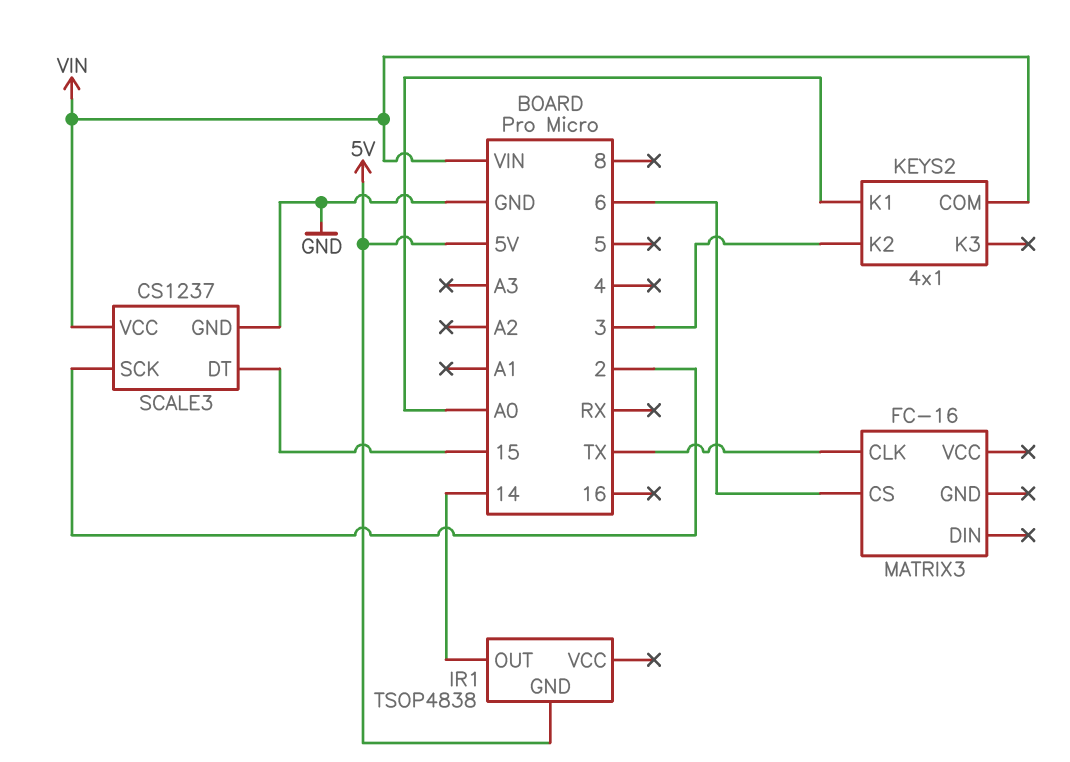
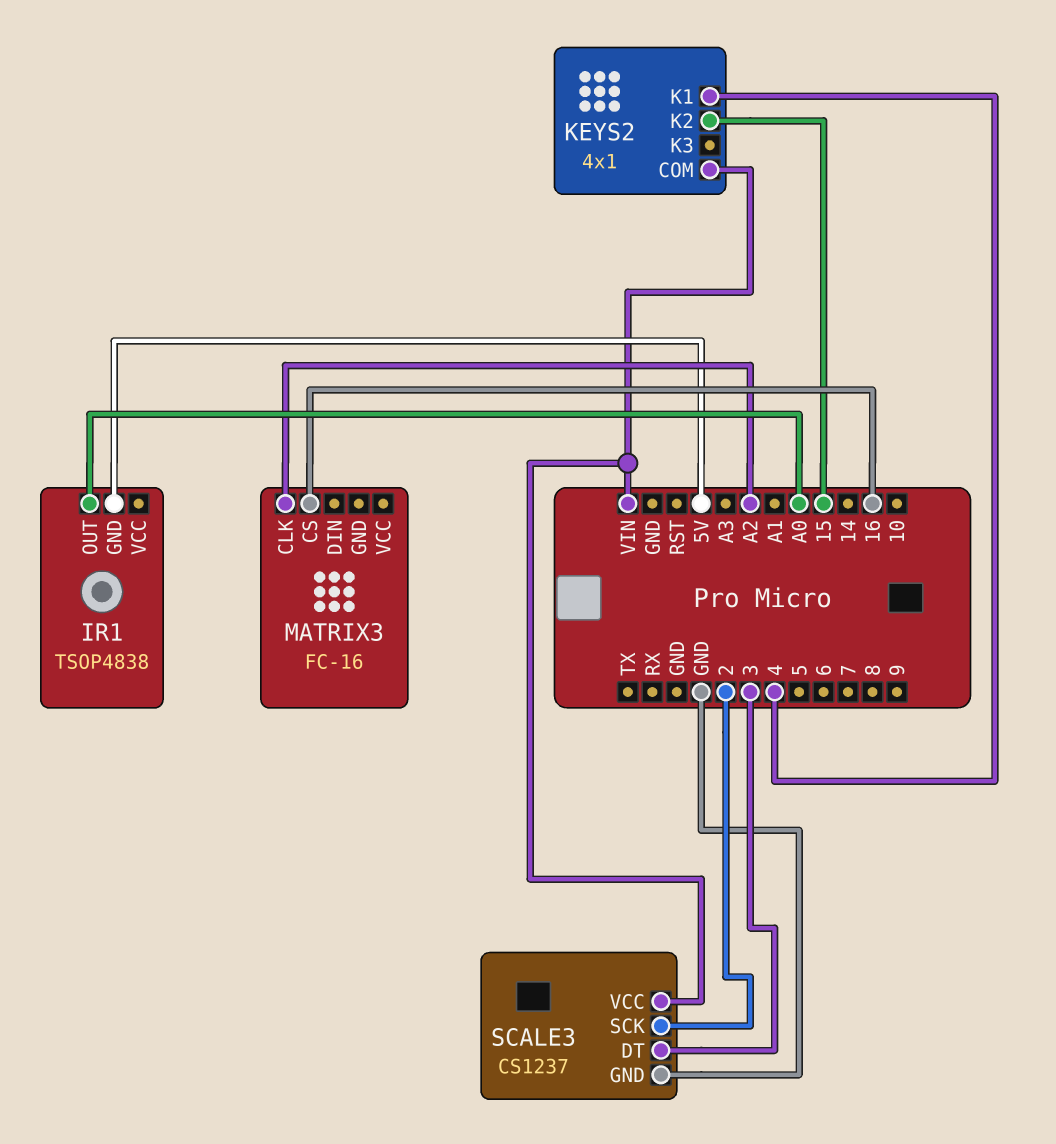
IR1 pin OUT: 14 -> A0
KEYS2 pin K1: A0 -> 4
KEYS2 pin K2: 3 -> 15
MATRIX3 pin CLK: TX -> A2
MATRIX3 pin CS: 6 -> 16
SCALE3 pin DT: 15 -> 3

